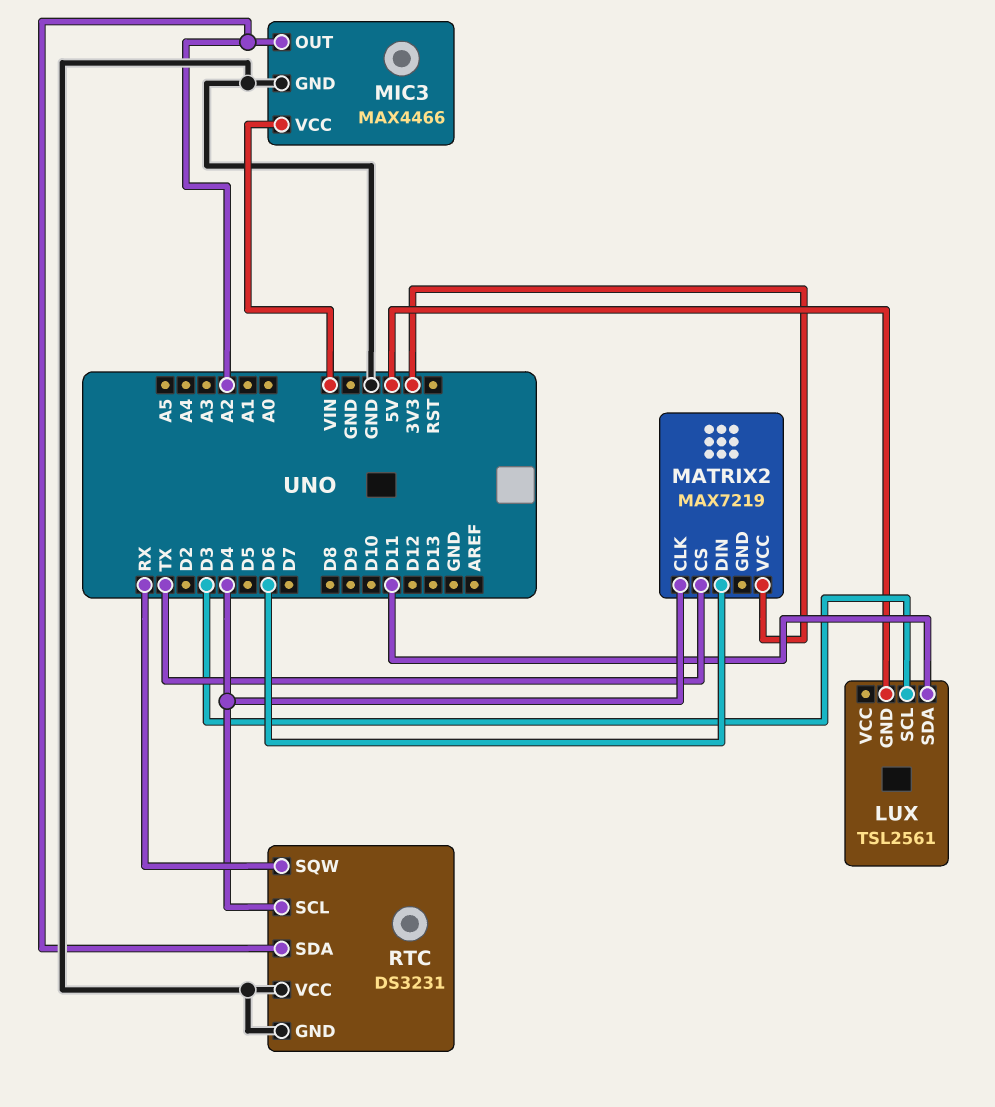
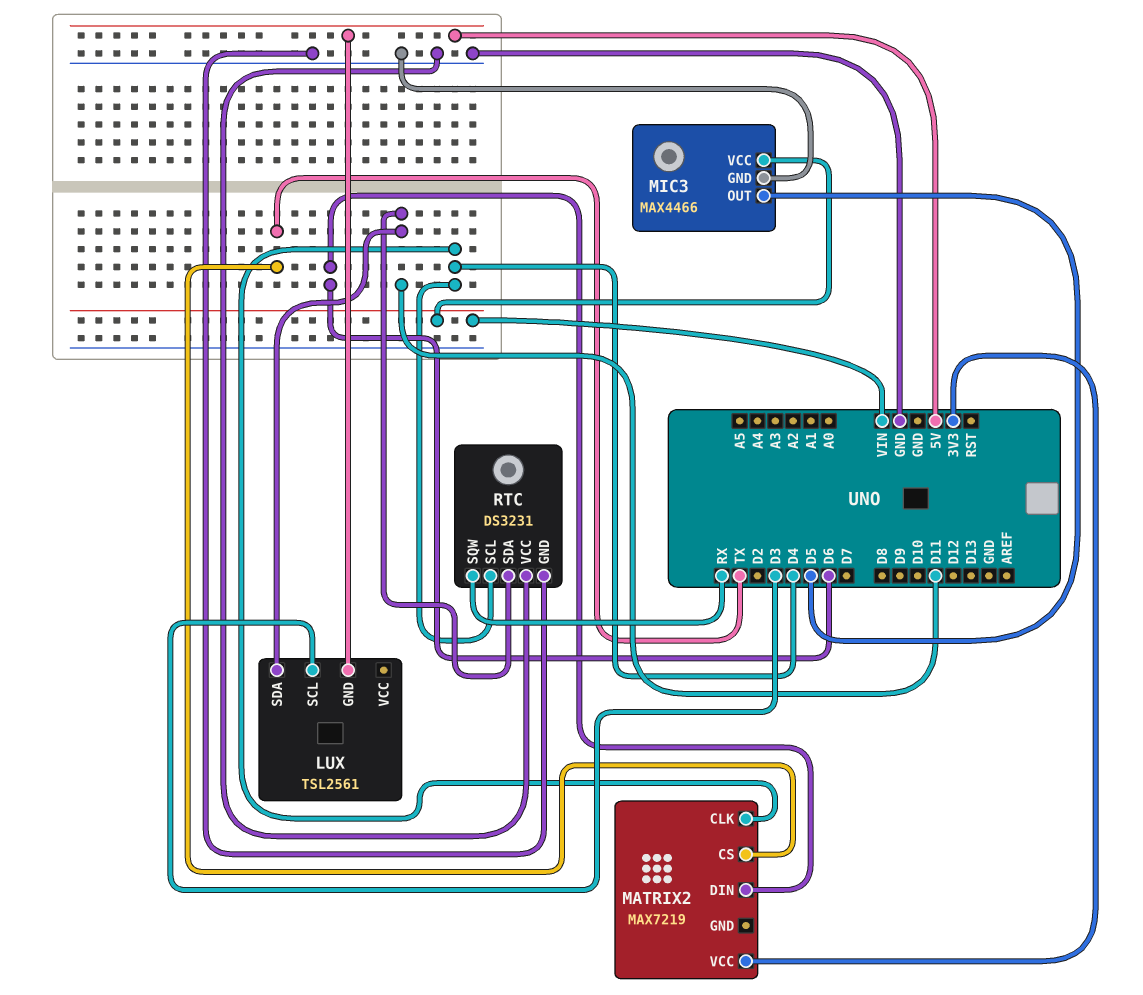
MIC3 pin OUT: A2 -> D5
RTC pin SDA: A2 -> D11

